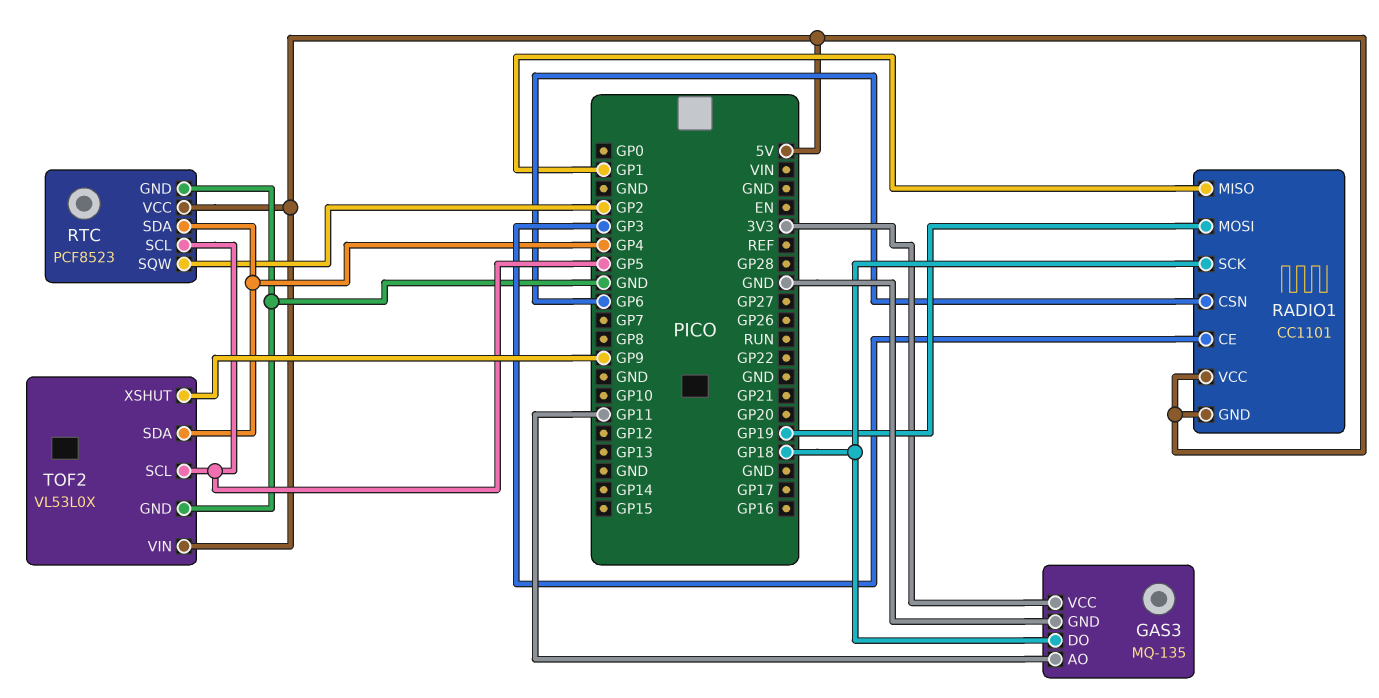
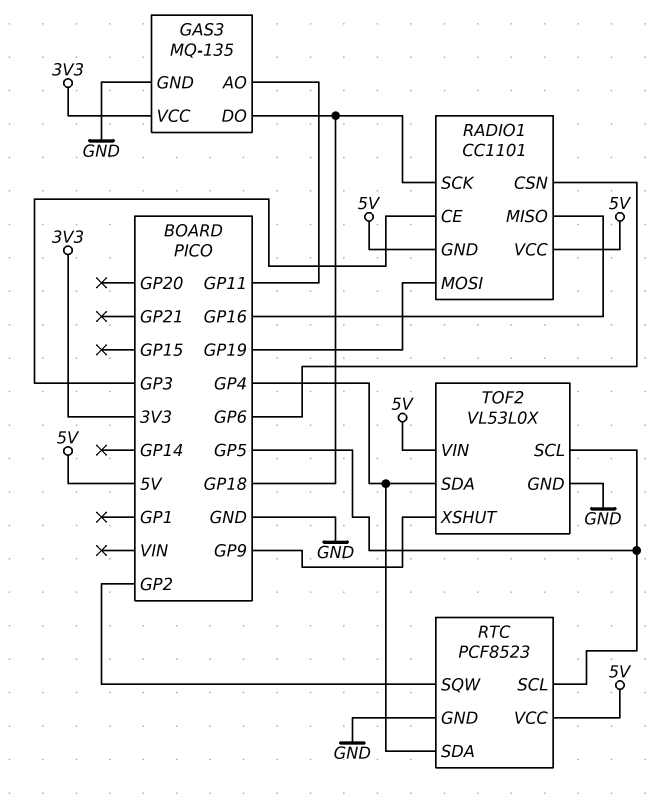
RADIO1 pin MISO: GP1 -> GP16

